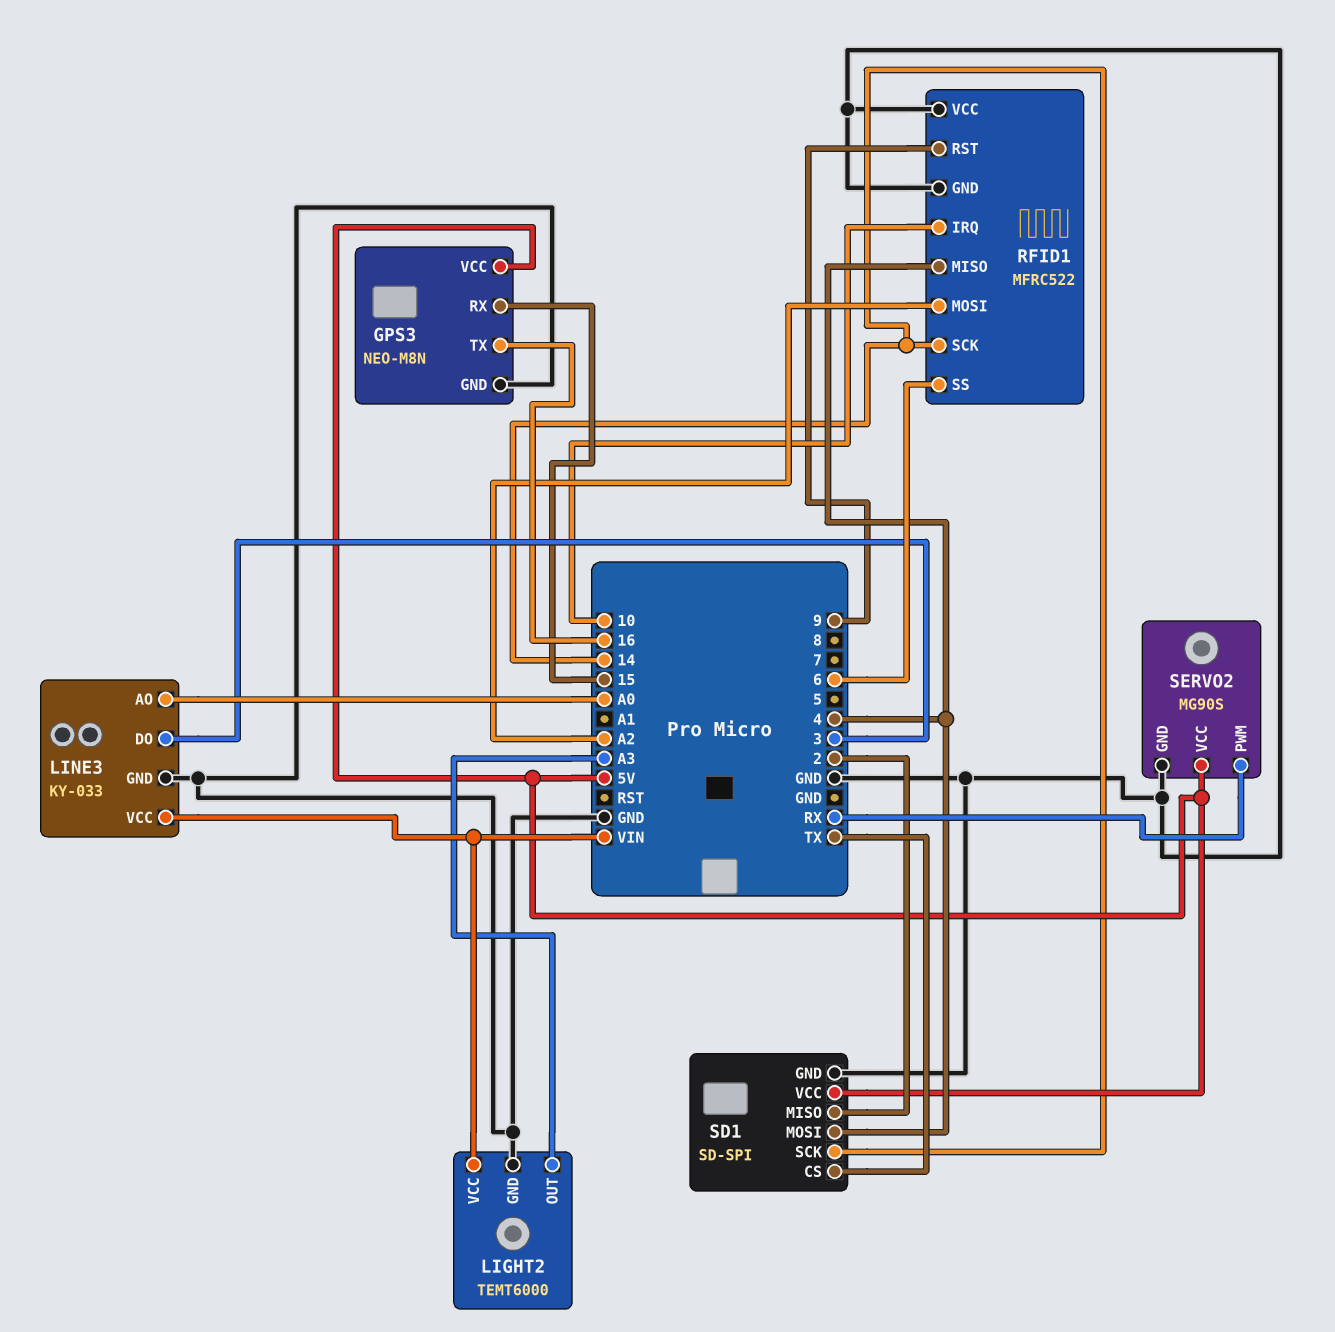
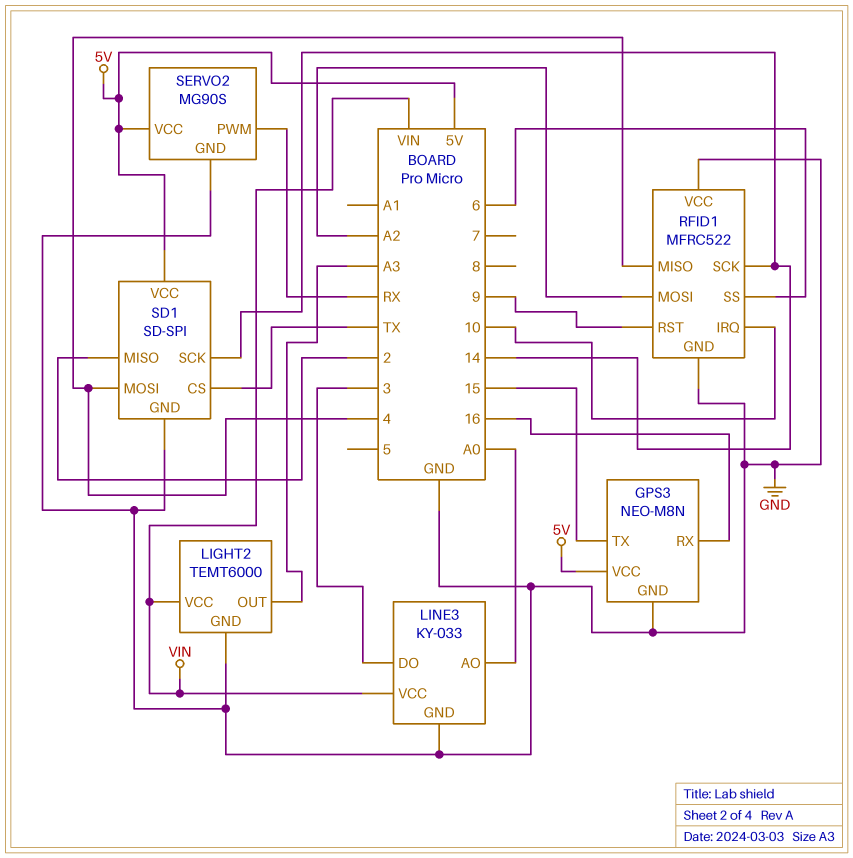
GPS3 pin RX: 15 -> 16
GPS3 pin TX: 16 -> 15

